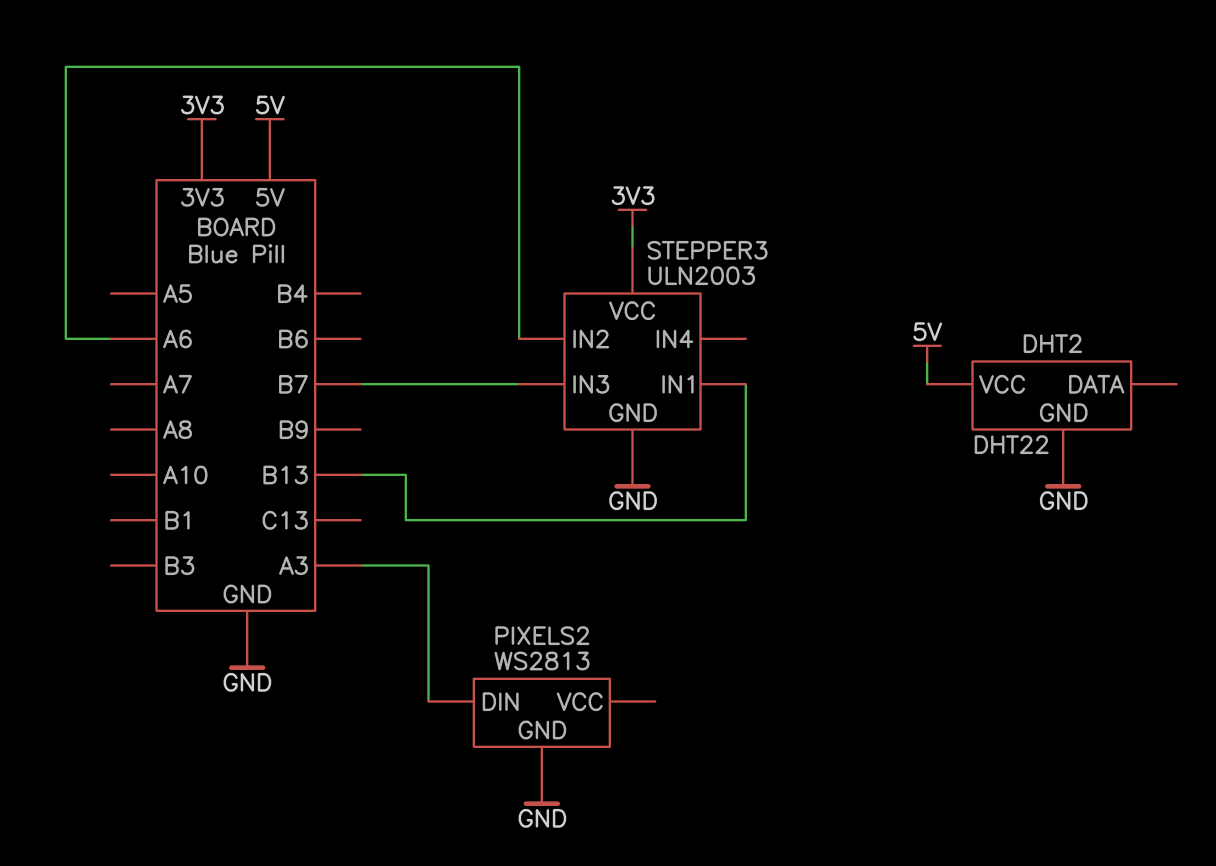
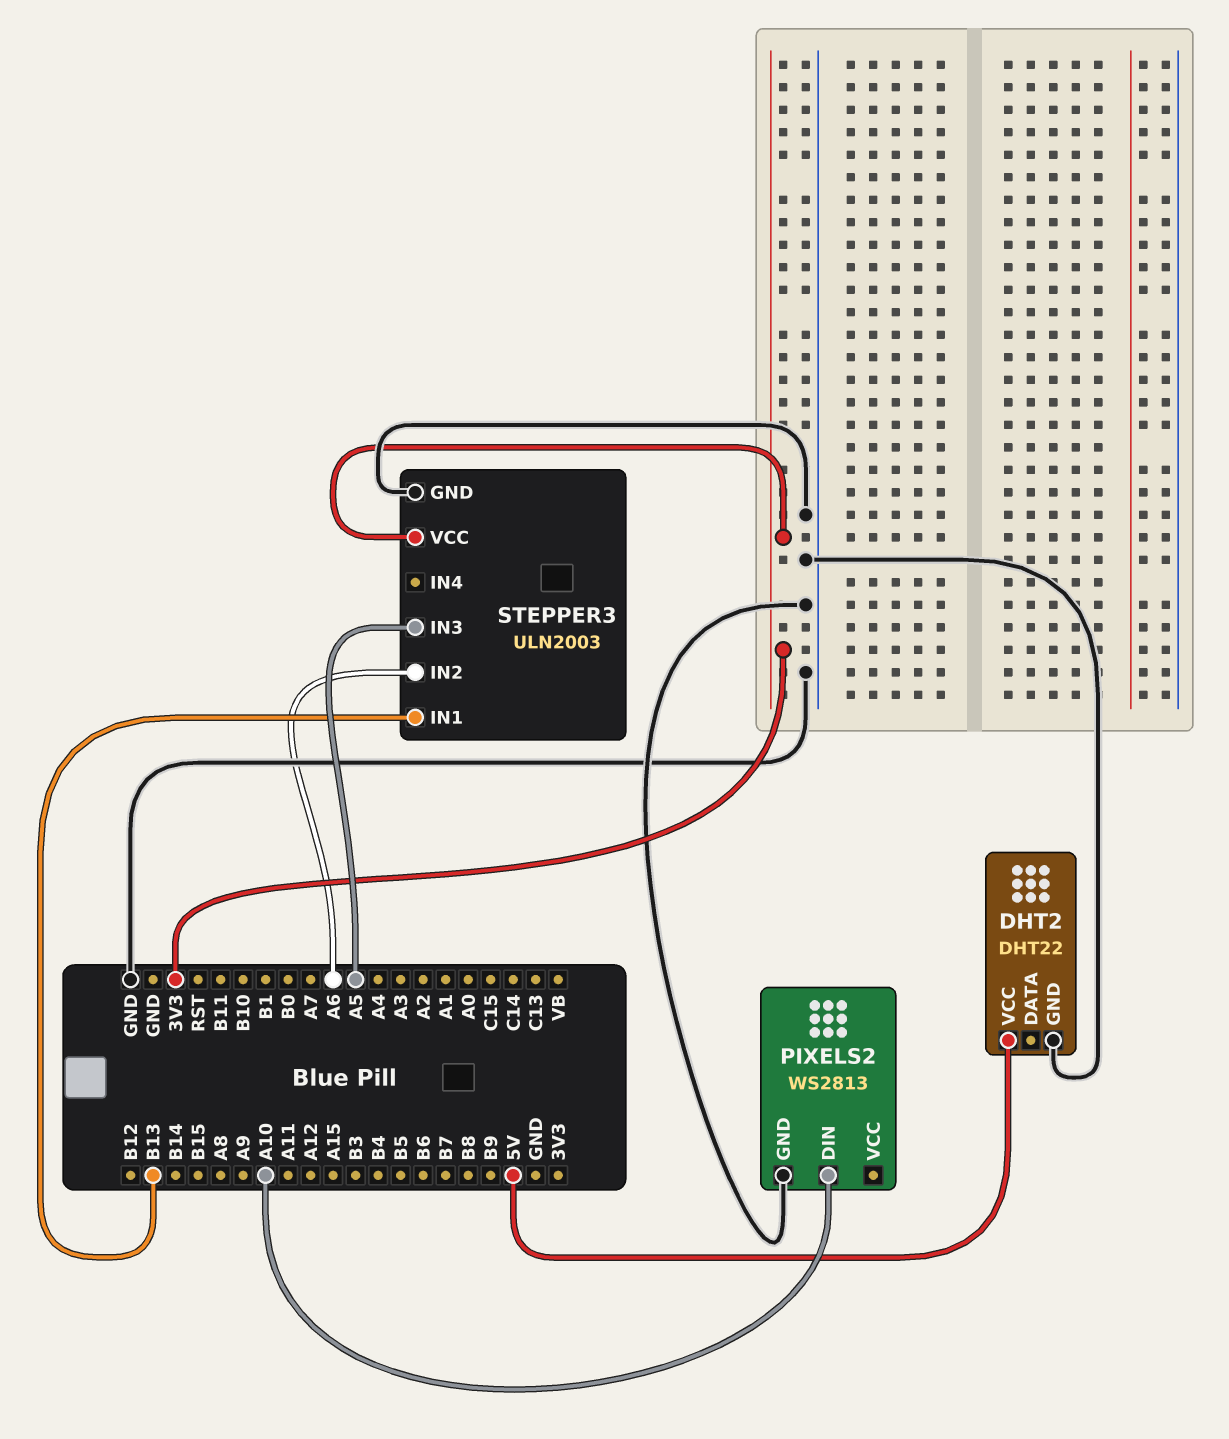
PIXELS2 pin DIN: A3 -> A10
STEPPER3 pin IN3: B7 -> A5

